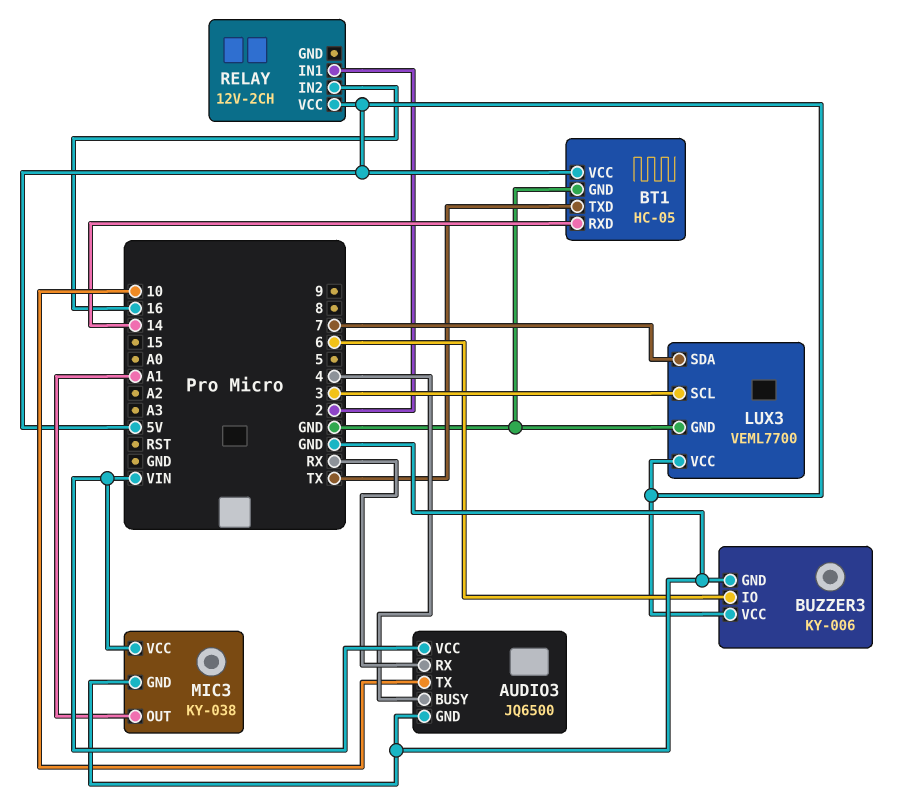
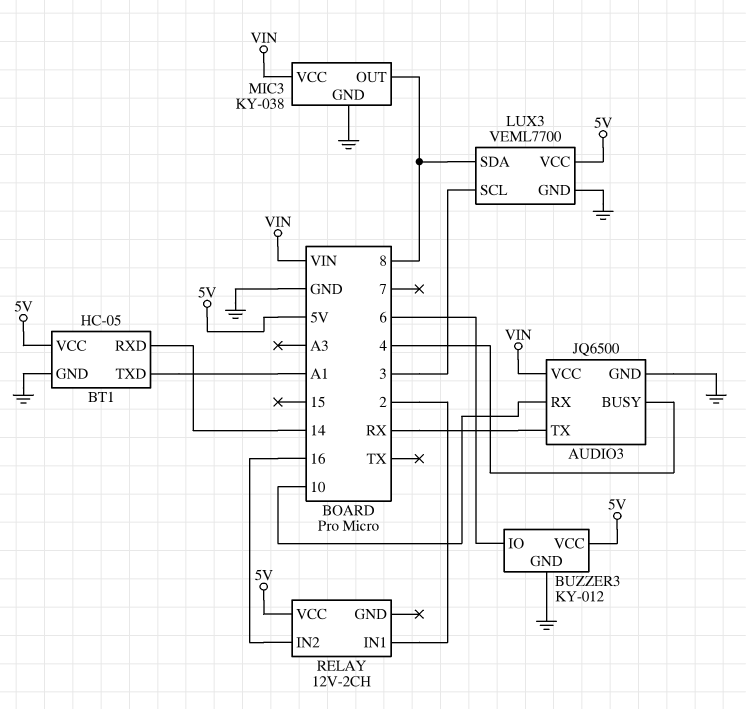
AUDIO3 pin RX: RX -> 10
AUDIO3 pin TX: 10 -> RX
BT1 pin TXD: TX -> A1
BUZZER3: KY-006 -> KY-012
LUX3 pin SDA: 7 -> 8
MIC3 pin OUT: A1 -> 8

